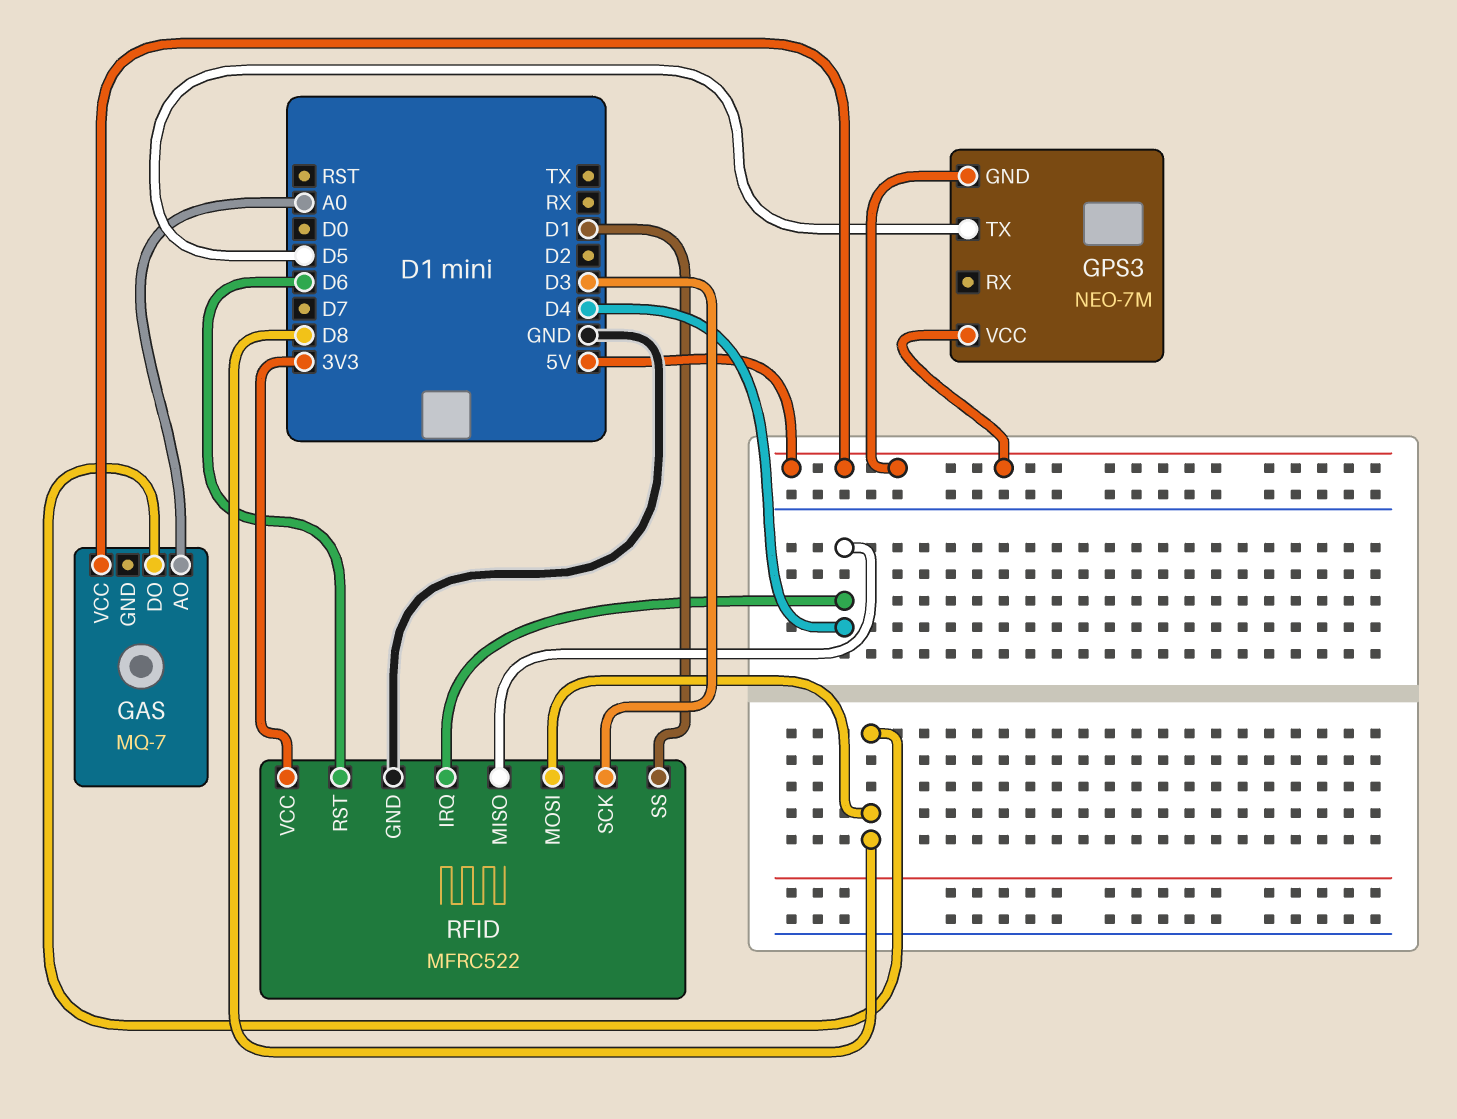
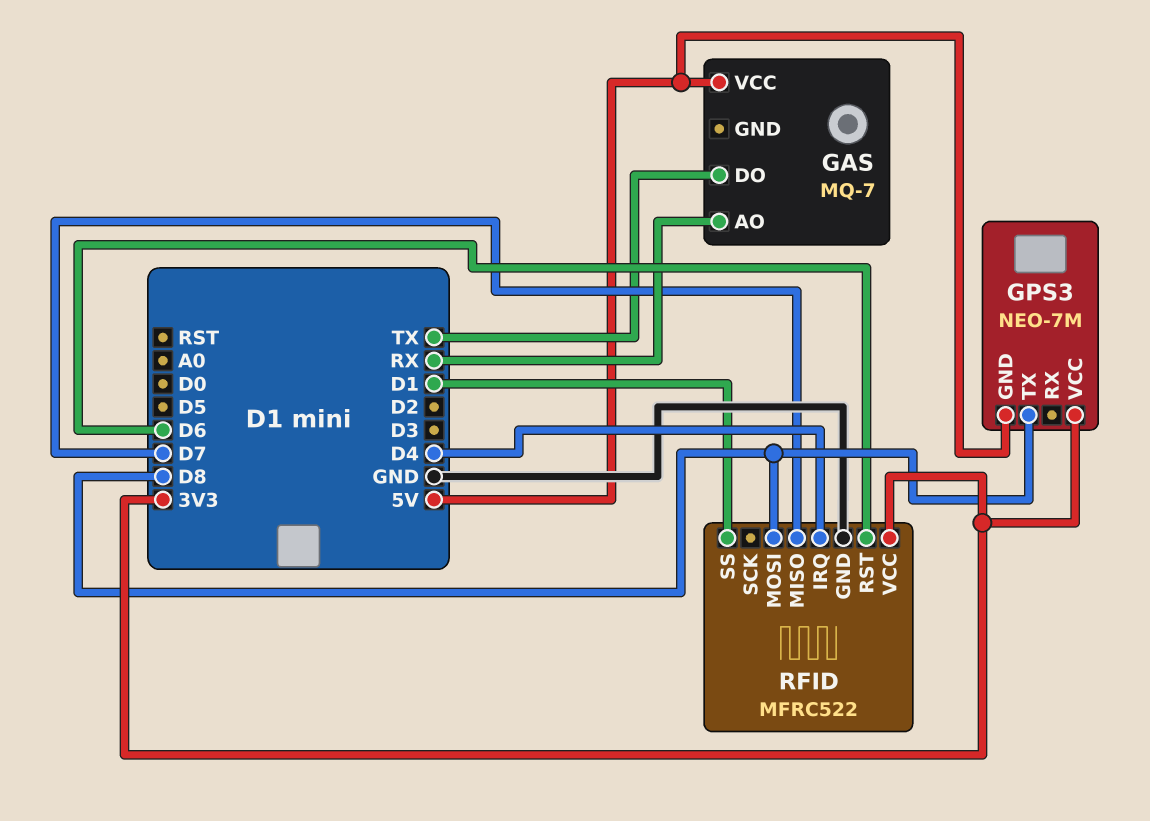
GAS pin AO: A0 -> RX
GAS pin DO: D8 -> TX
GPS3 pin TX: D5 -> D8
GPS3 pin VCC: 5V -> 3V3
RFID pin MISO: D4 -> D7
RFID pin SCK: D3 -> none

